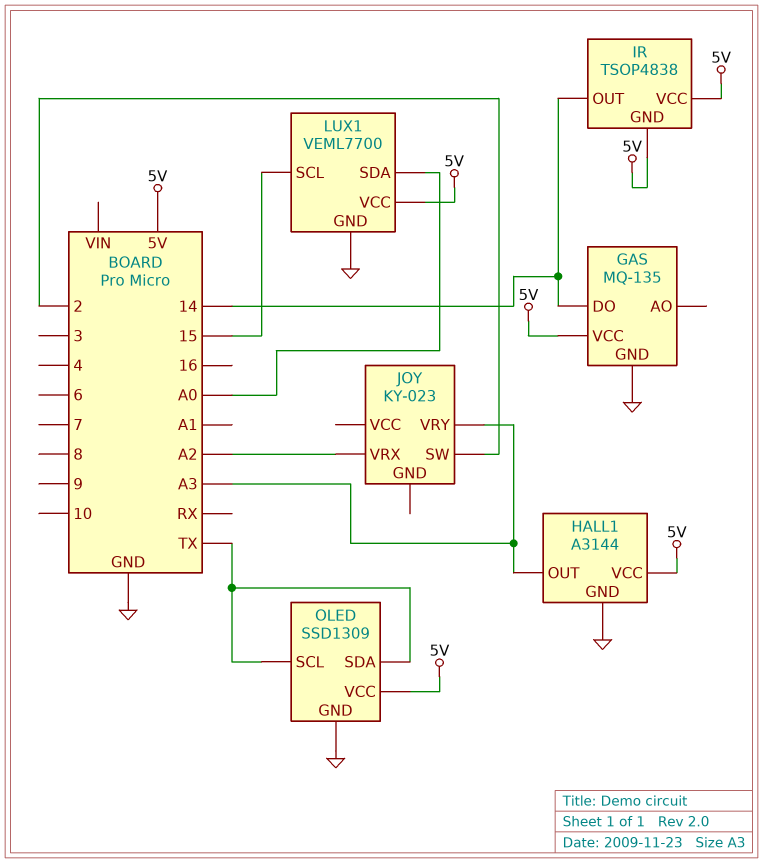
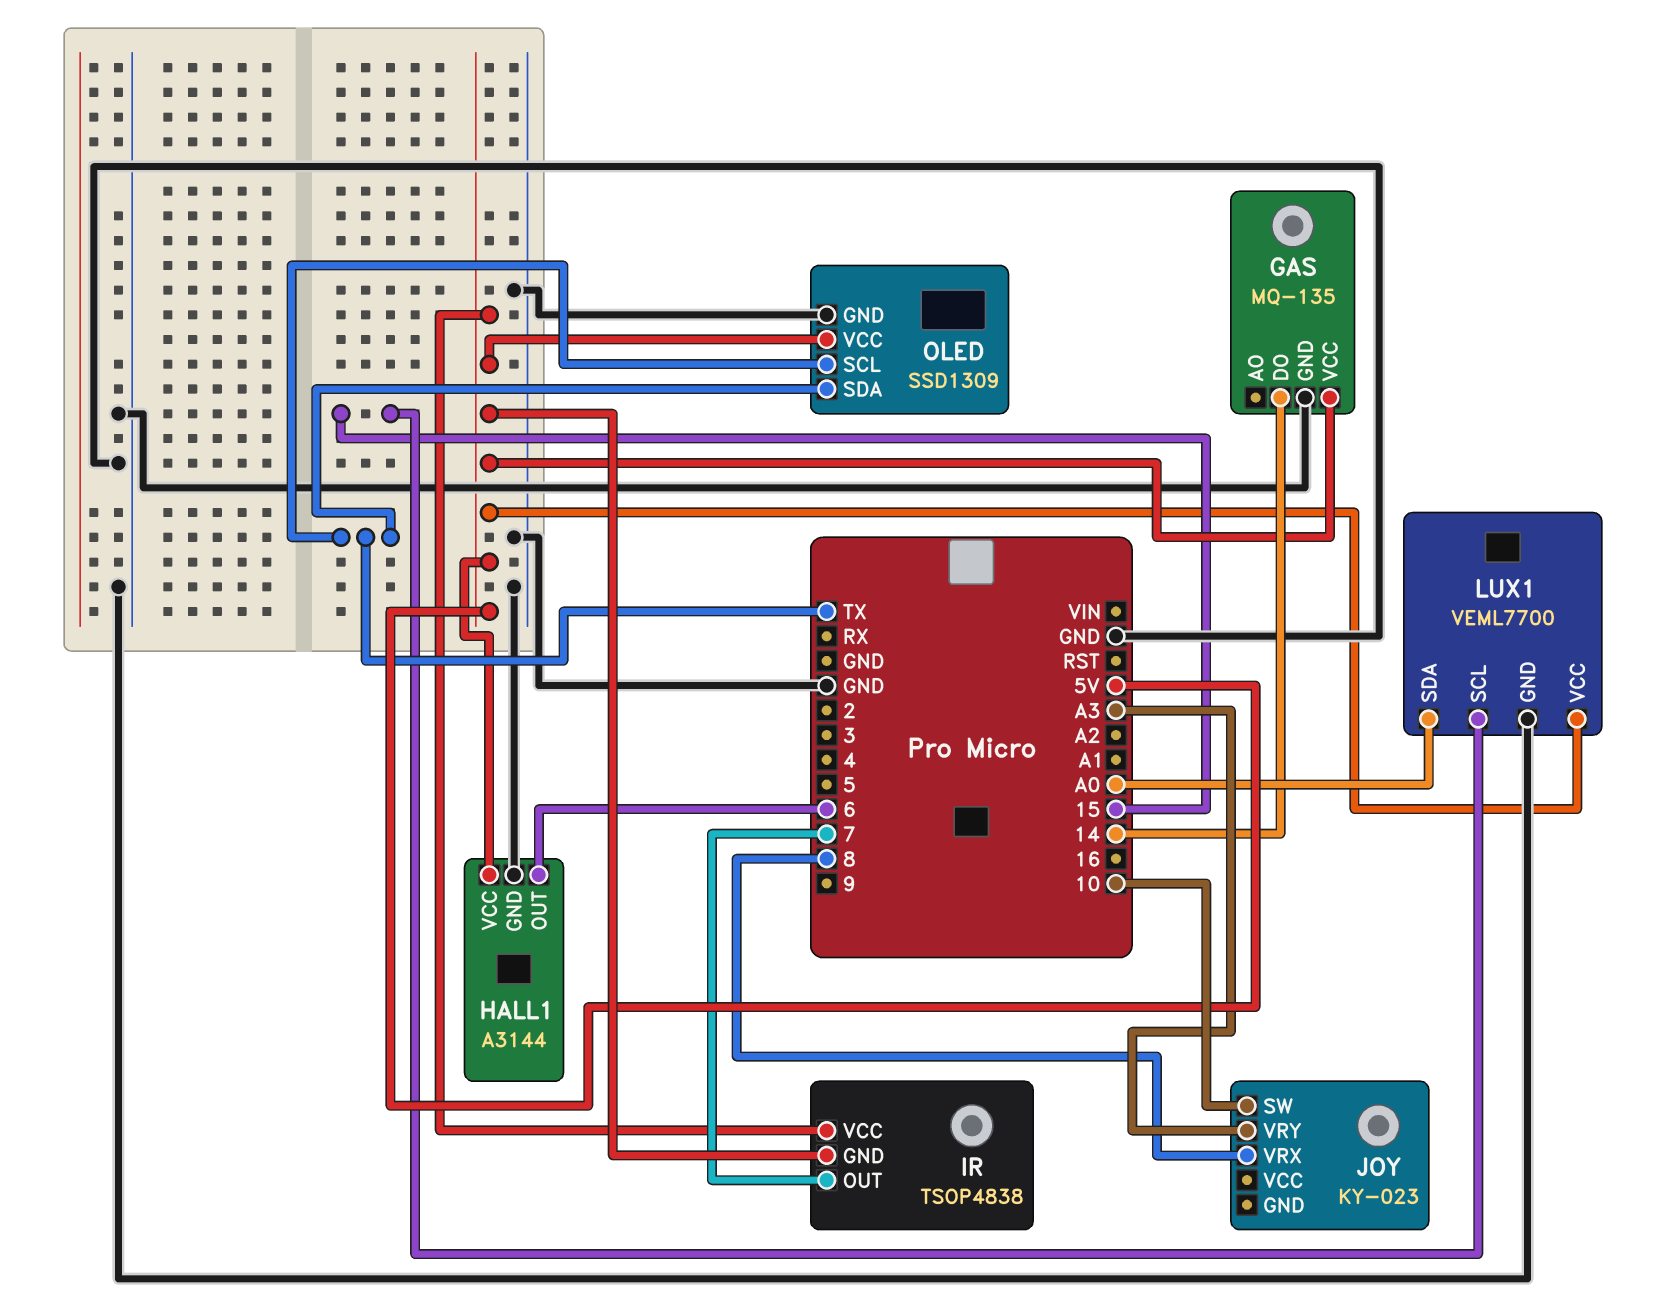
HALL1 pin OUT: A3 -> 6
IR pin OUT: 14 -> 7
JOY pin SW: 2 -> 10
JOY pin VRX: A2 -> 8

